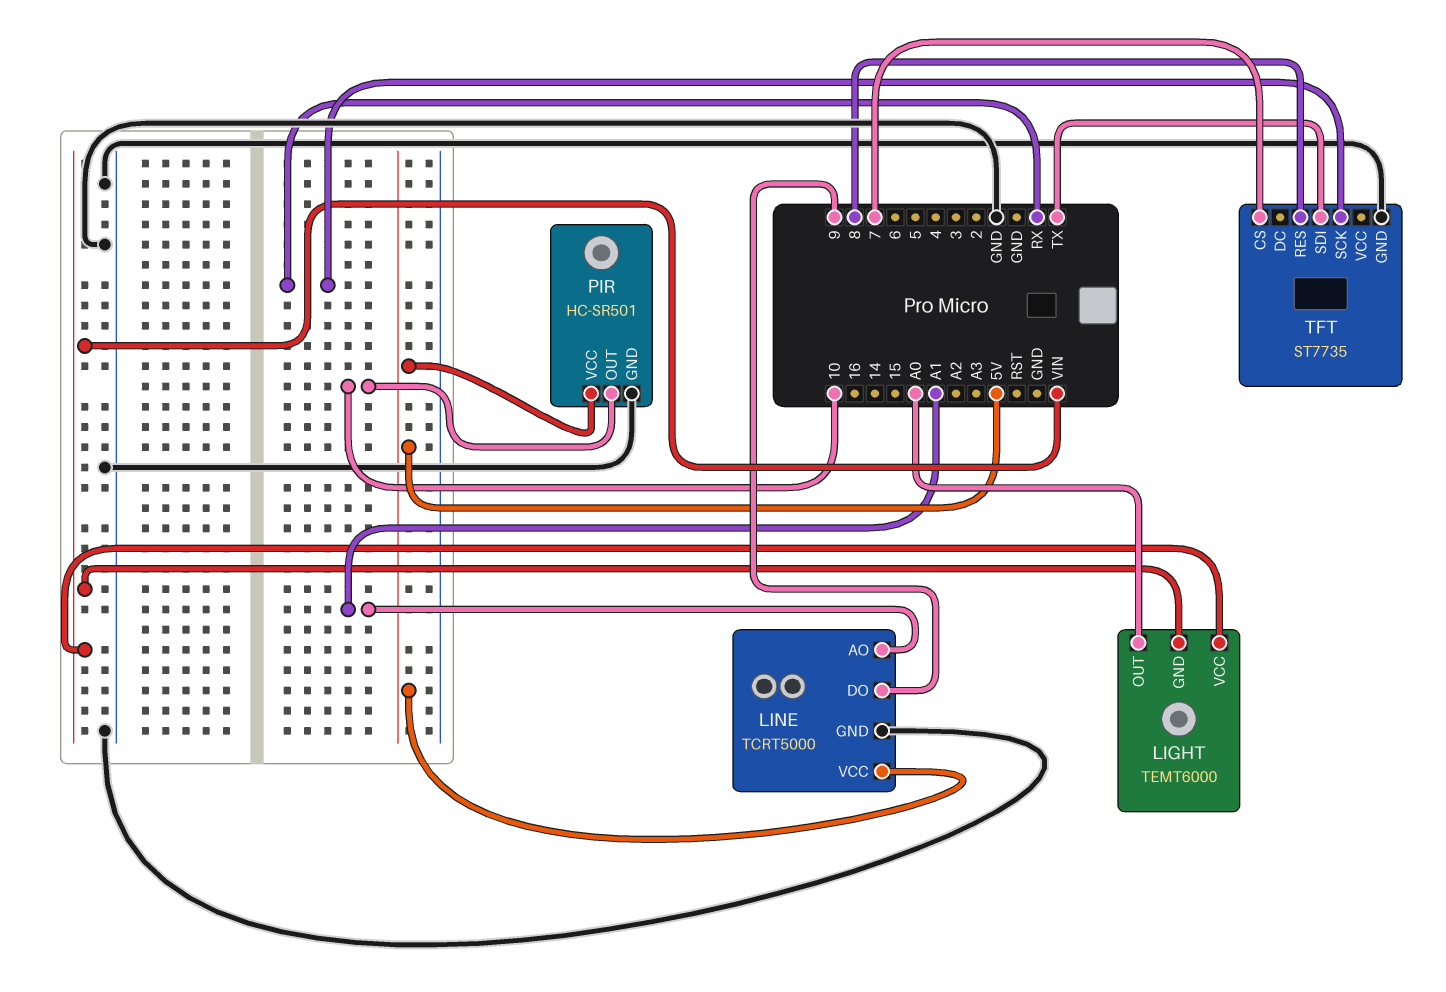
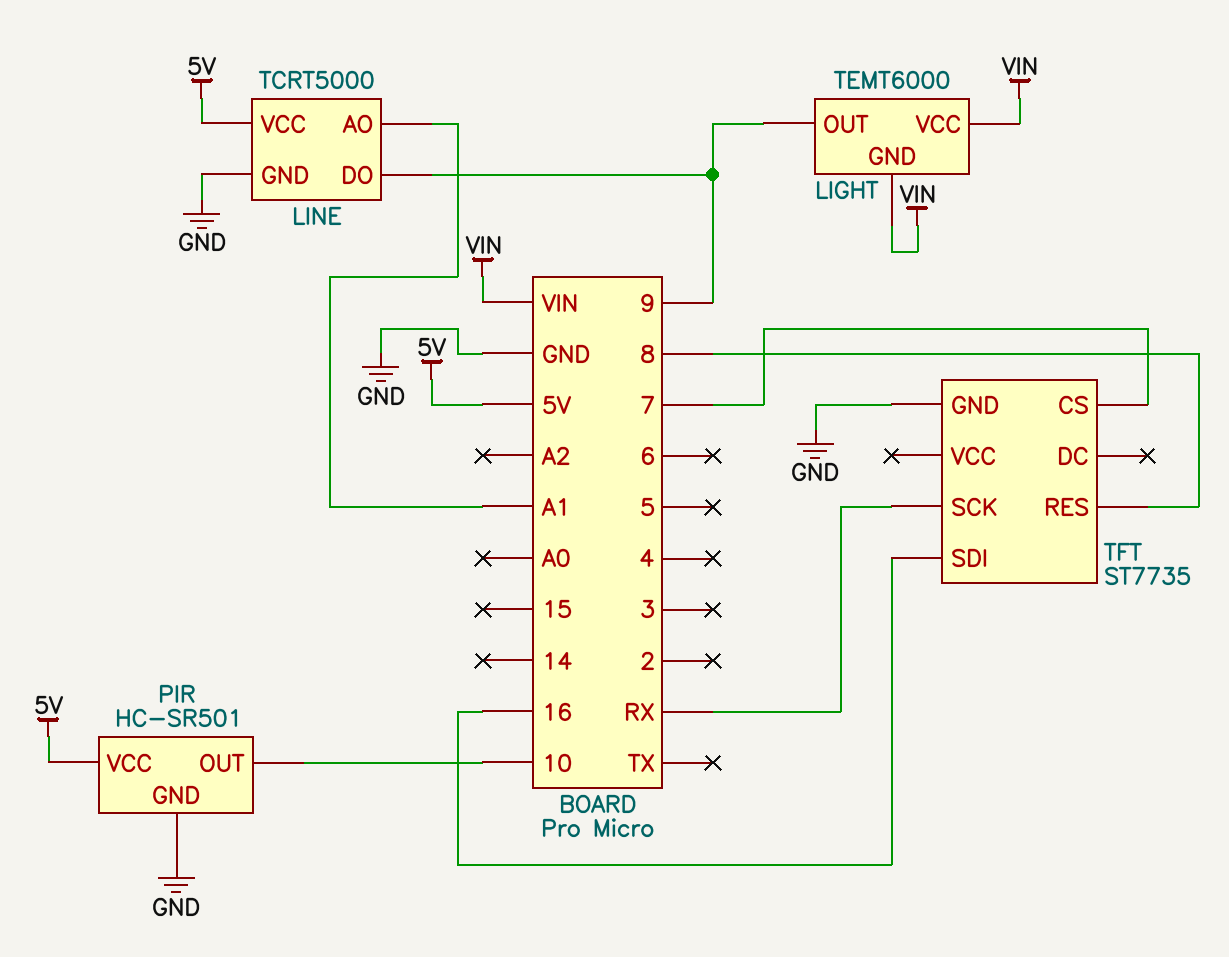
LIGHT pin OUT: A0 -> 9
TFT pin SDI: TX -> 16

